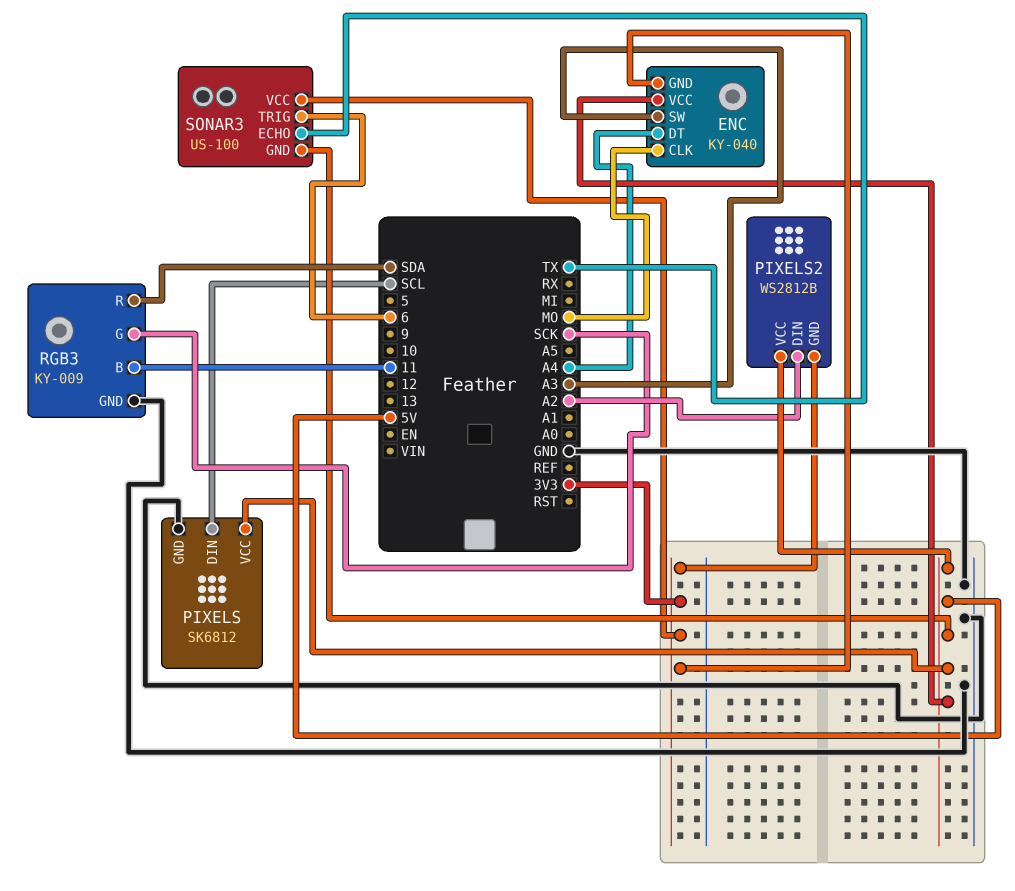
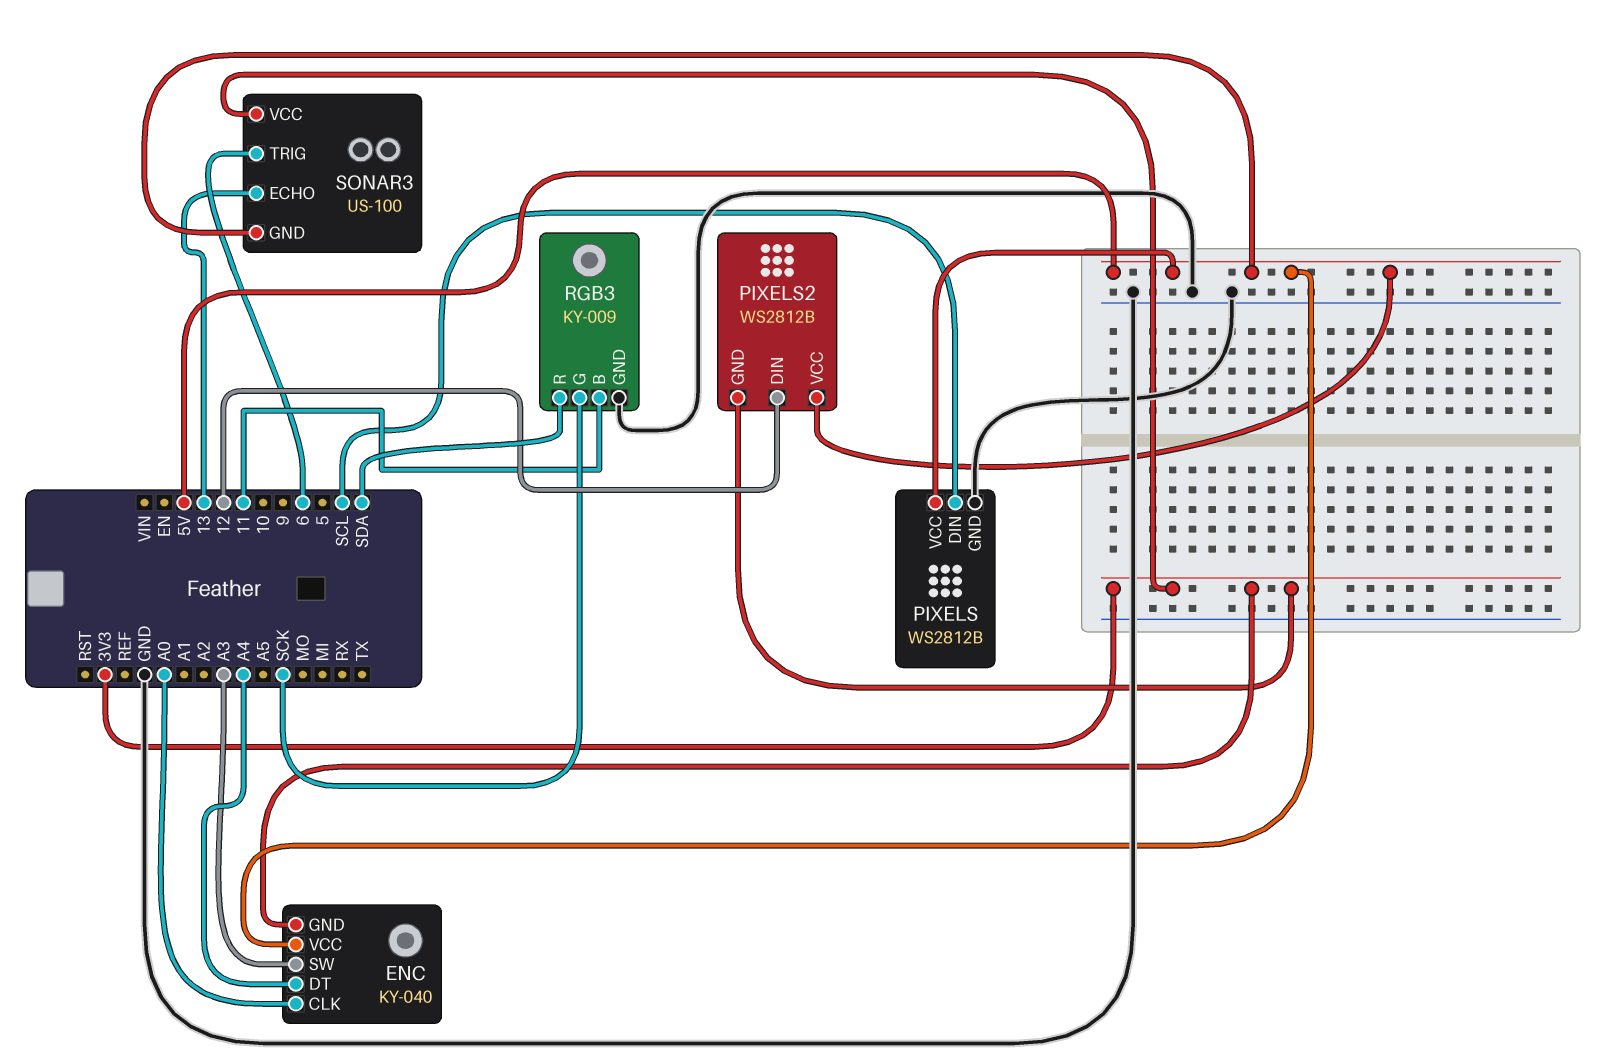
ENC pin CLK: MO -> A0
PIXELS: SK6812 -> WS2812B
PIXELS2 pin DIN: A2 -> 12
SONAR3 pin ECHO: TX -> 13

